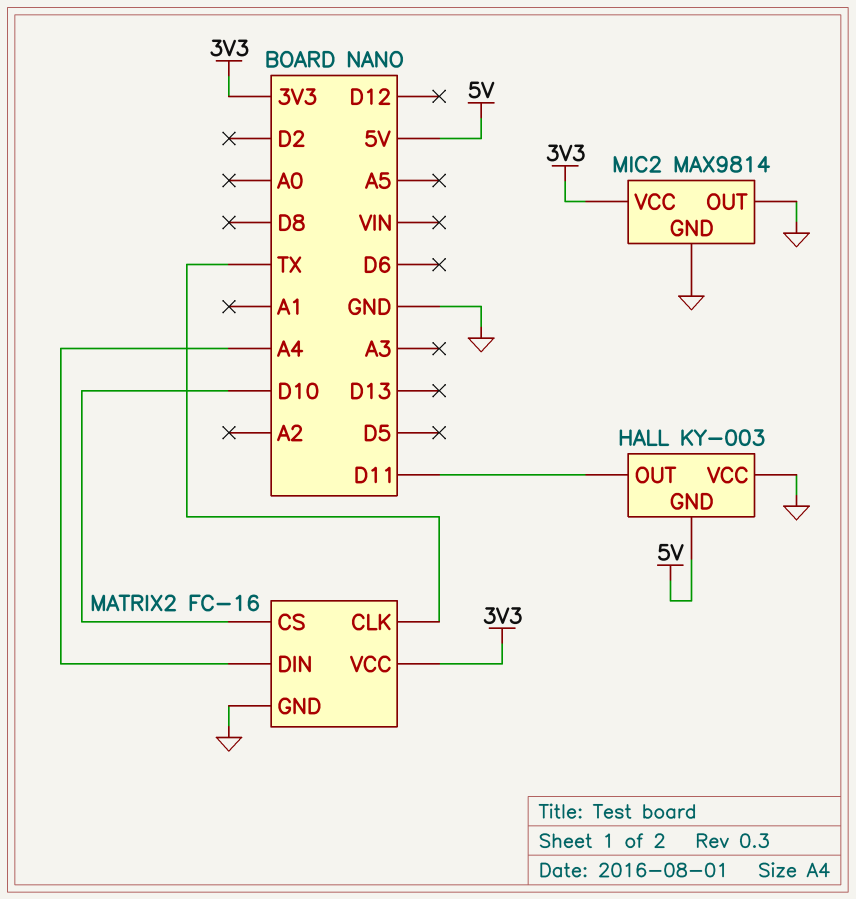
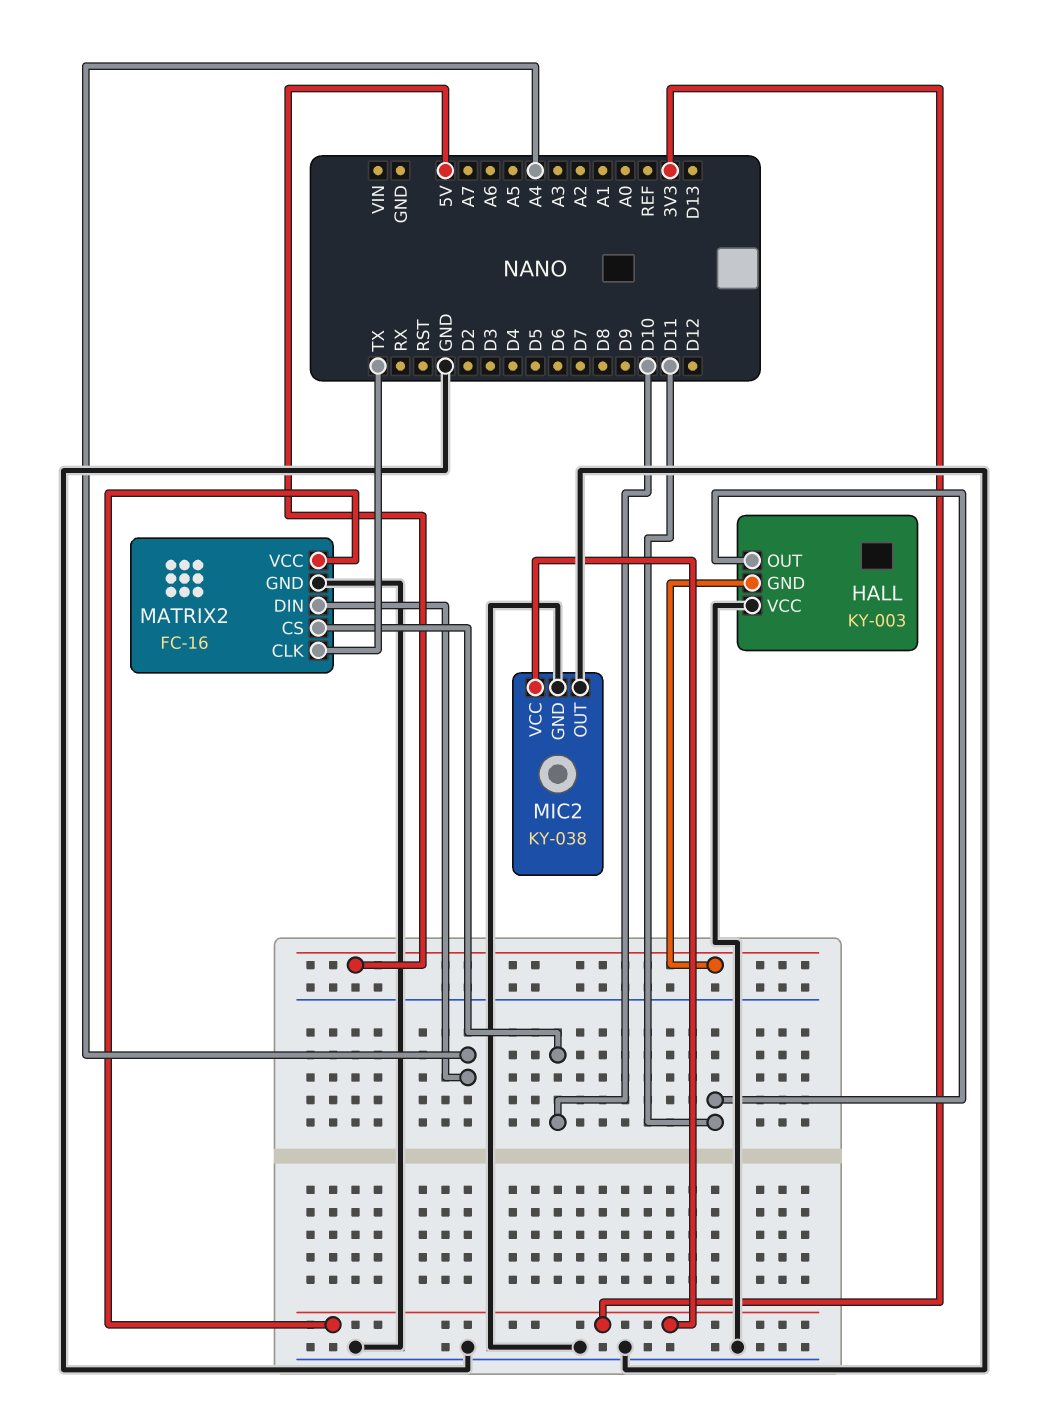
MIC2: MAX9814 -> KY-038

